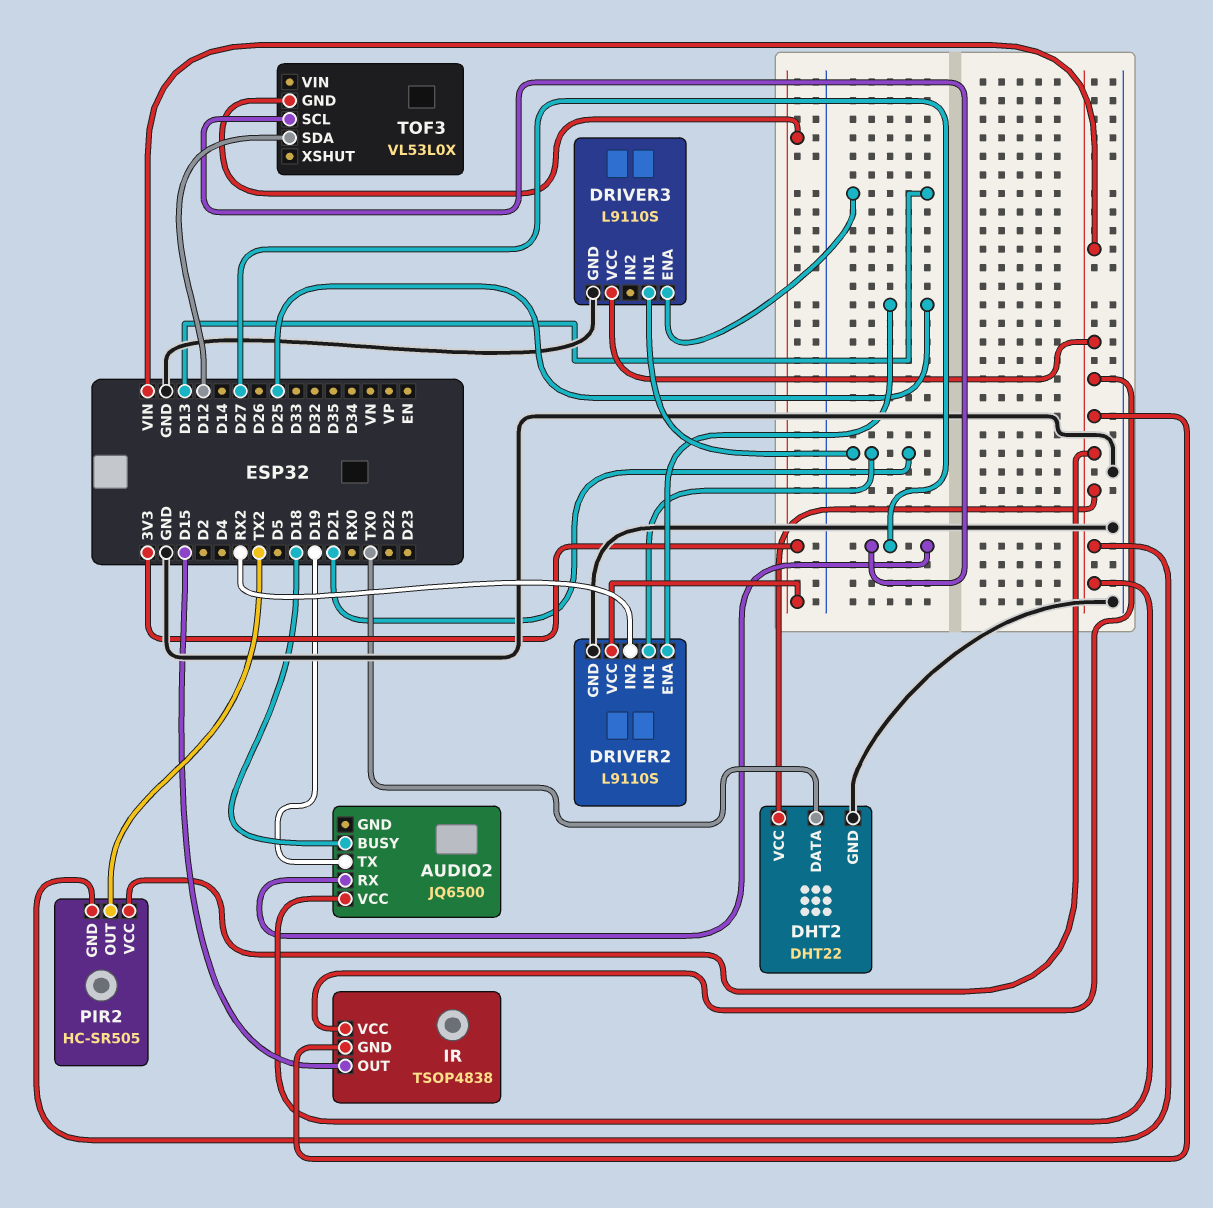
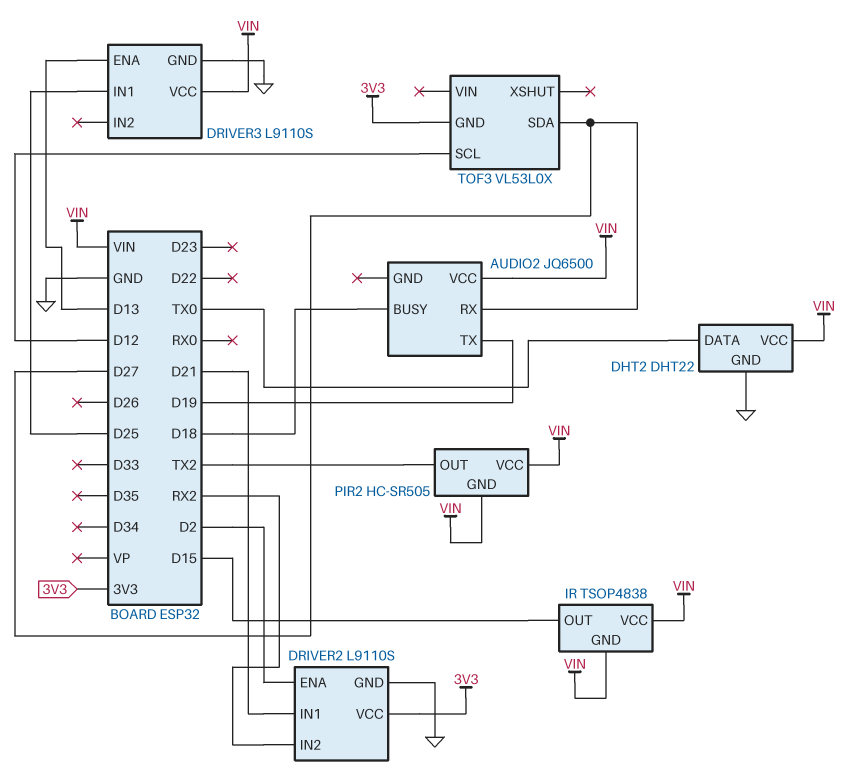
DRIVER2 pin ENA: D25 -> D2
DRIVER3 pin IN1: D21 -> D25
TOF3 pin SCL: D27 -> D12
TOF3 pin SDA: D12 -> D27

